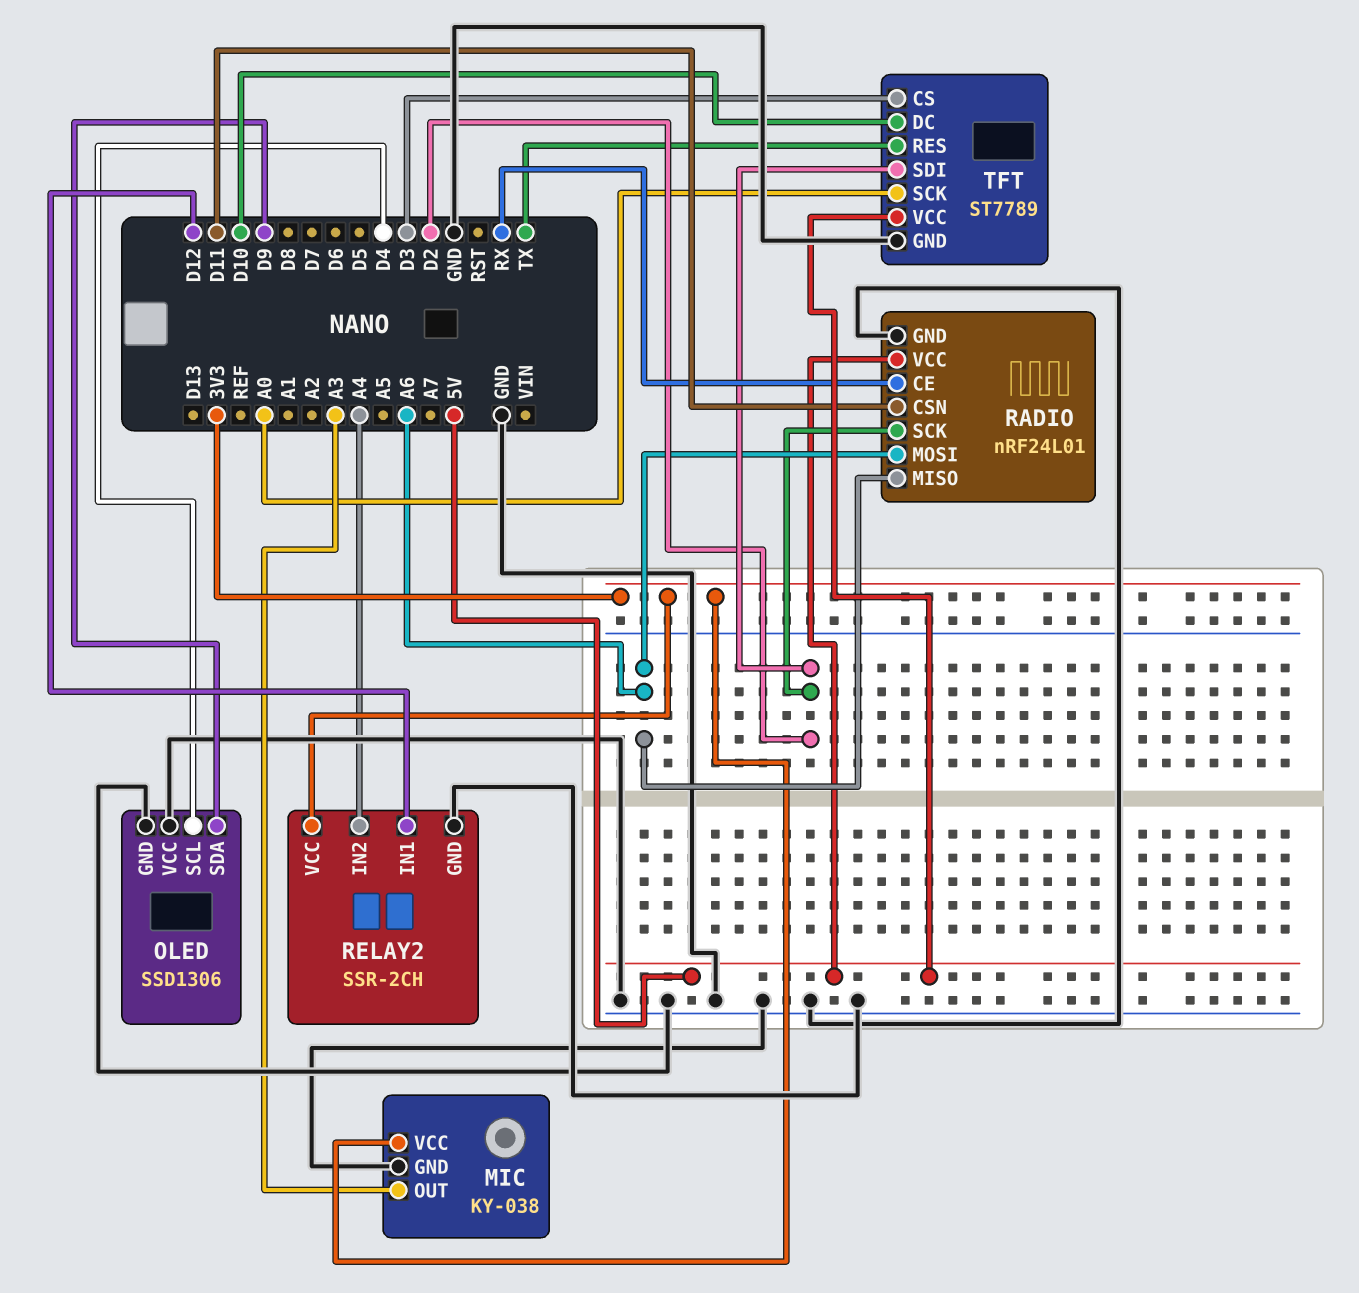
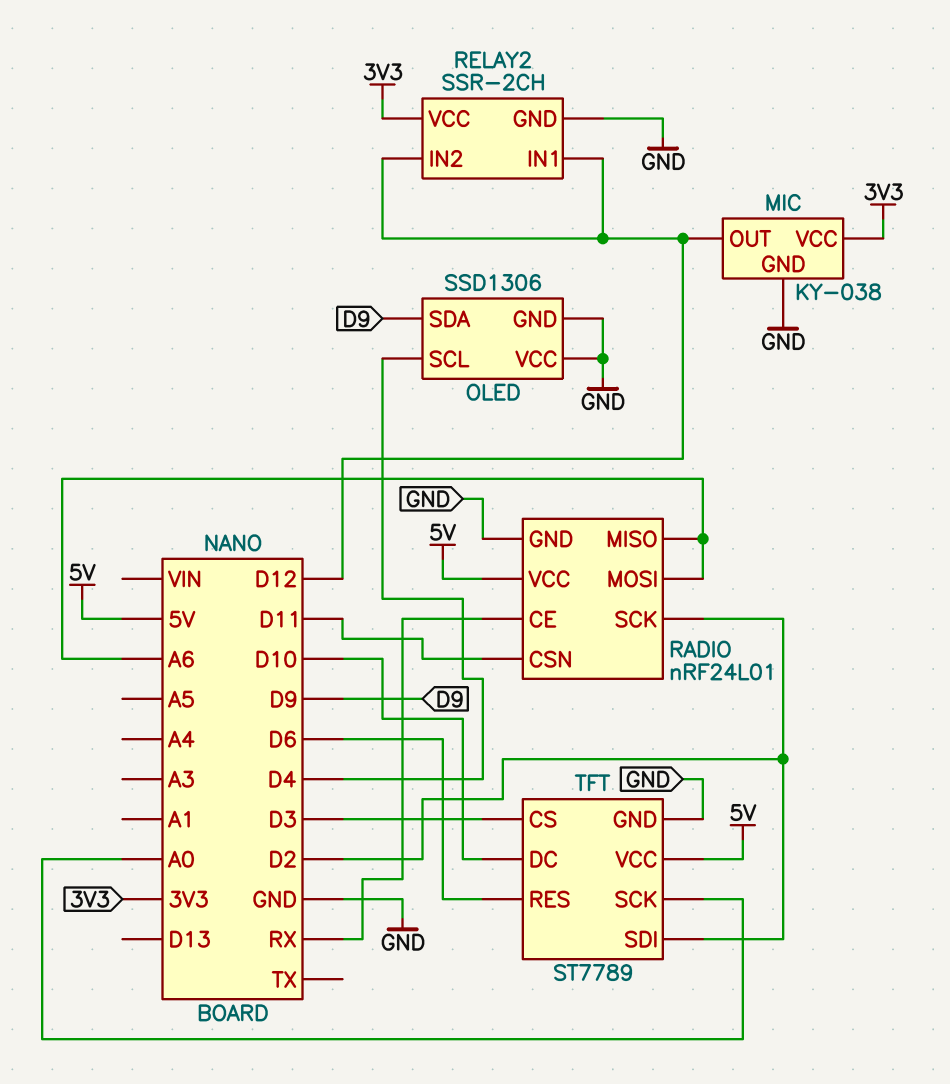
MIC pin OUT: A3 -> D12
RELAY2 pin IN2: A4 -> D12
TFT pin RES: TX -> D6

